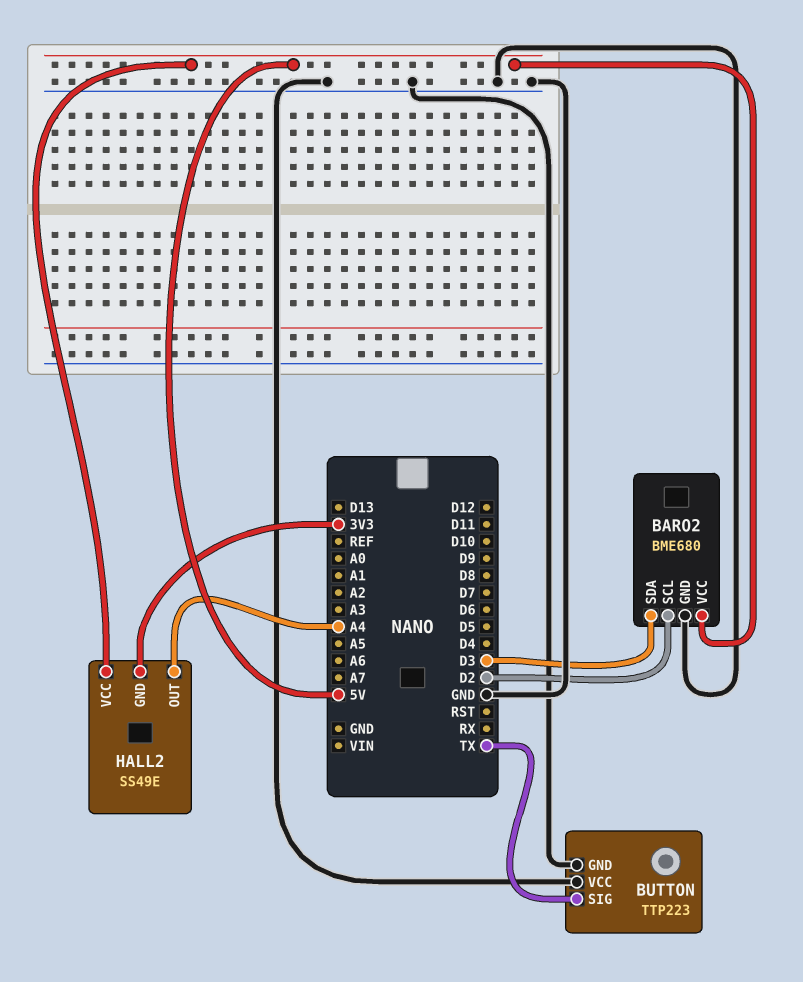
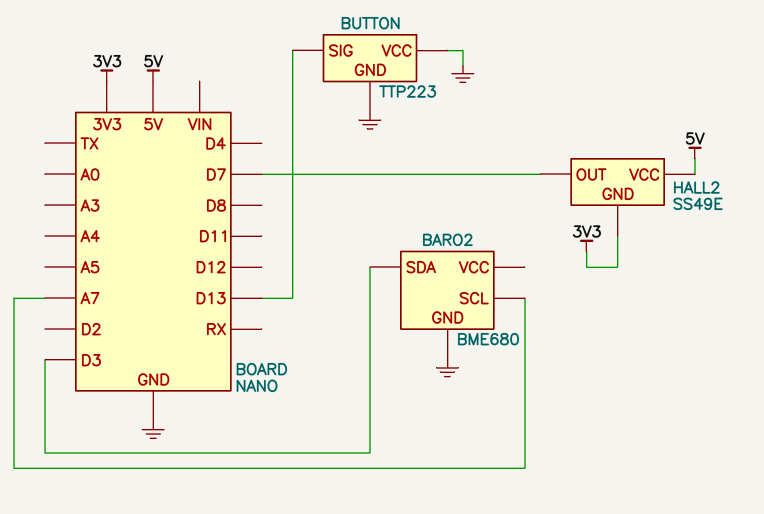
BARO2 pin SCL: D2 -> A7
BARO2 pin VCC: 5V -> none
BUTTON pin SIG: TX -> D13
HALL2 pin OUT: A4 -> D7

